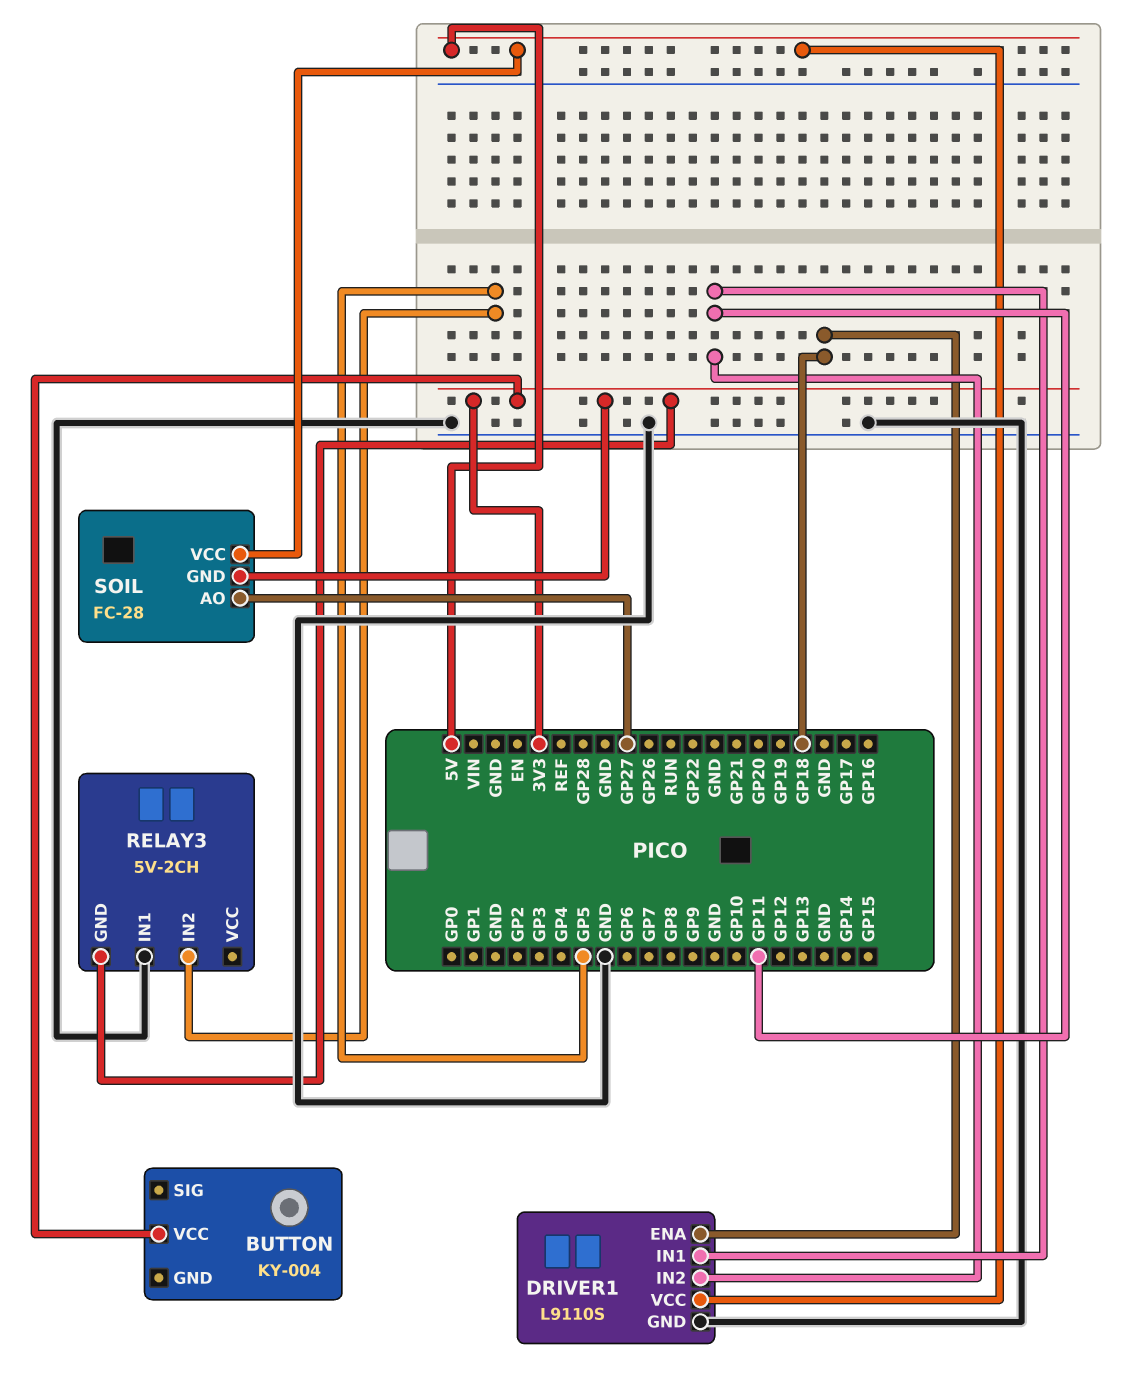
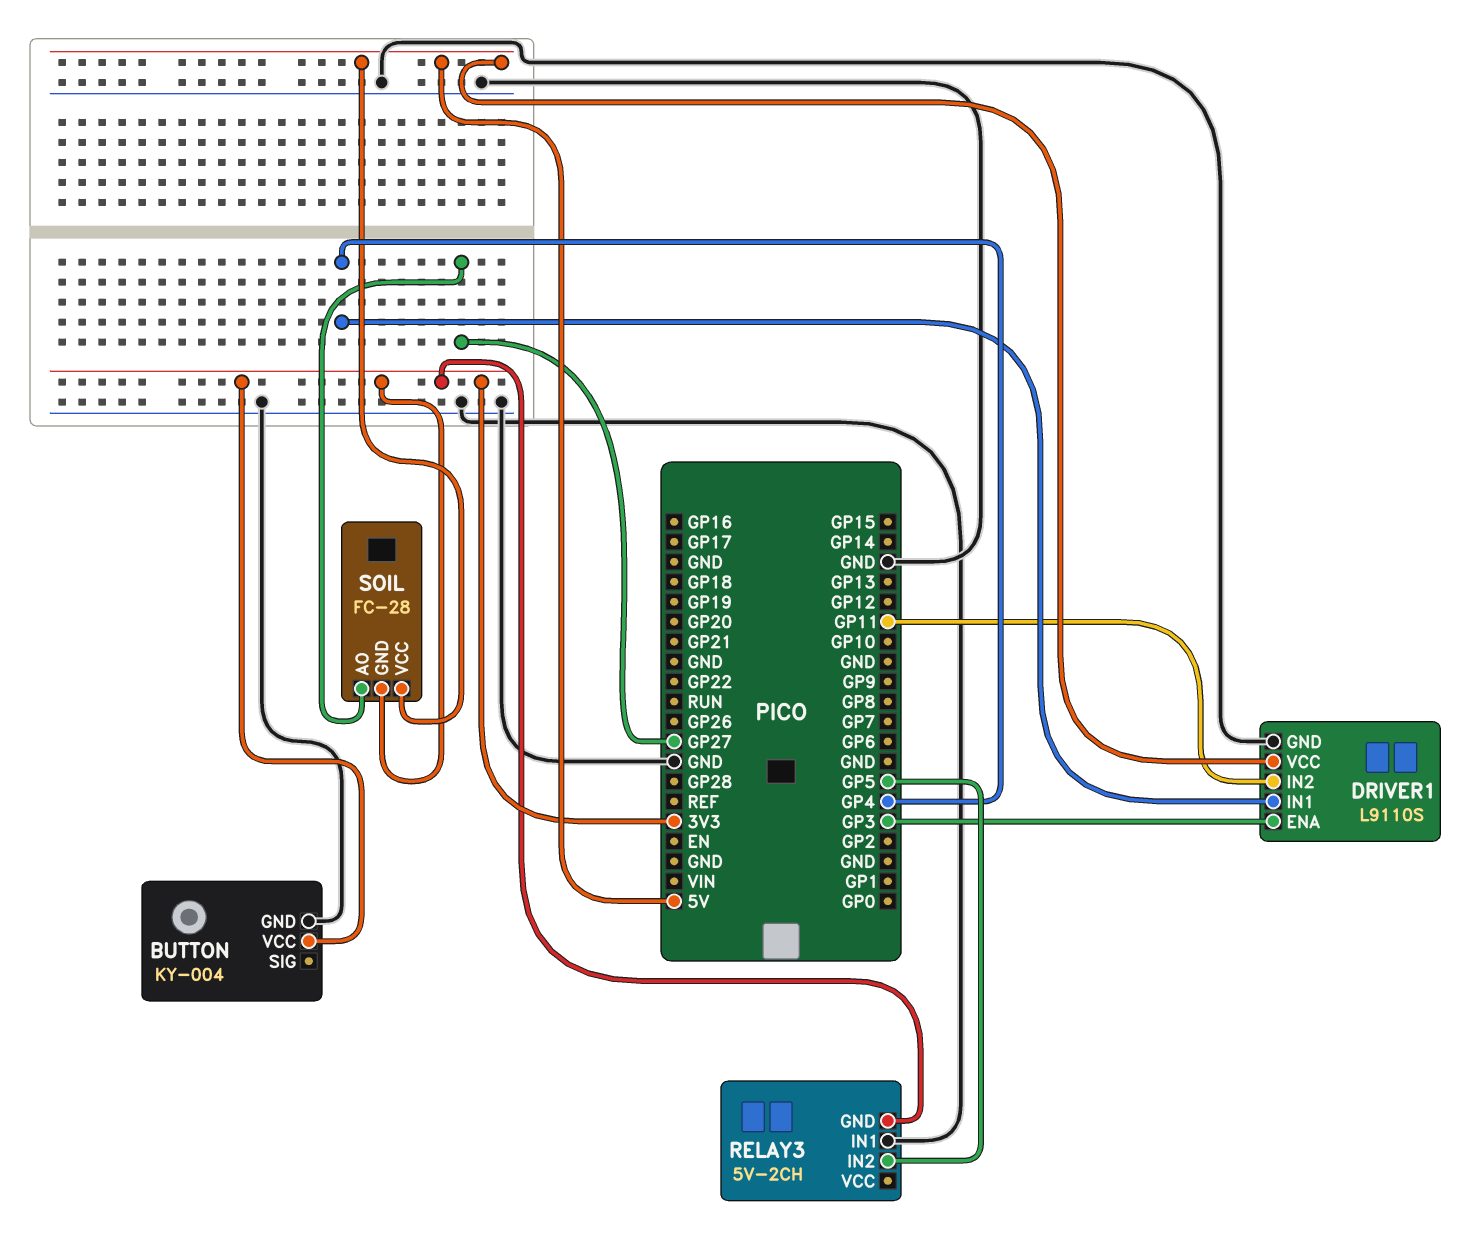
BUTTON pin GND: none -> GND
DRIVER1 pin ENA: GP18 -> GP3
DRIVER1 pin IN1: GP11 -> GP4

